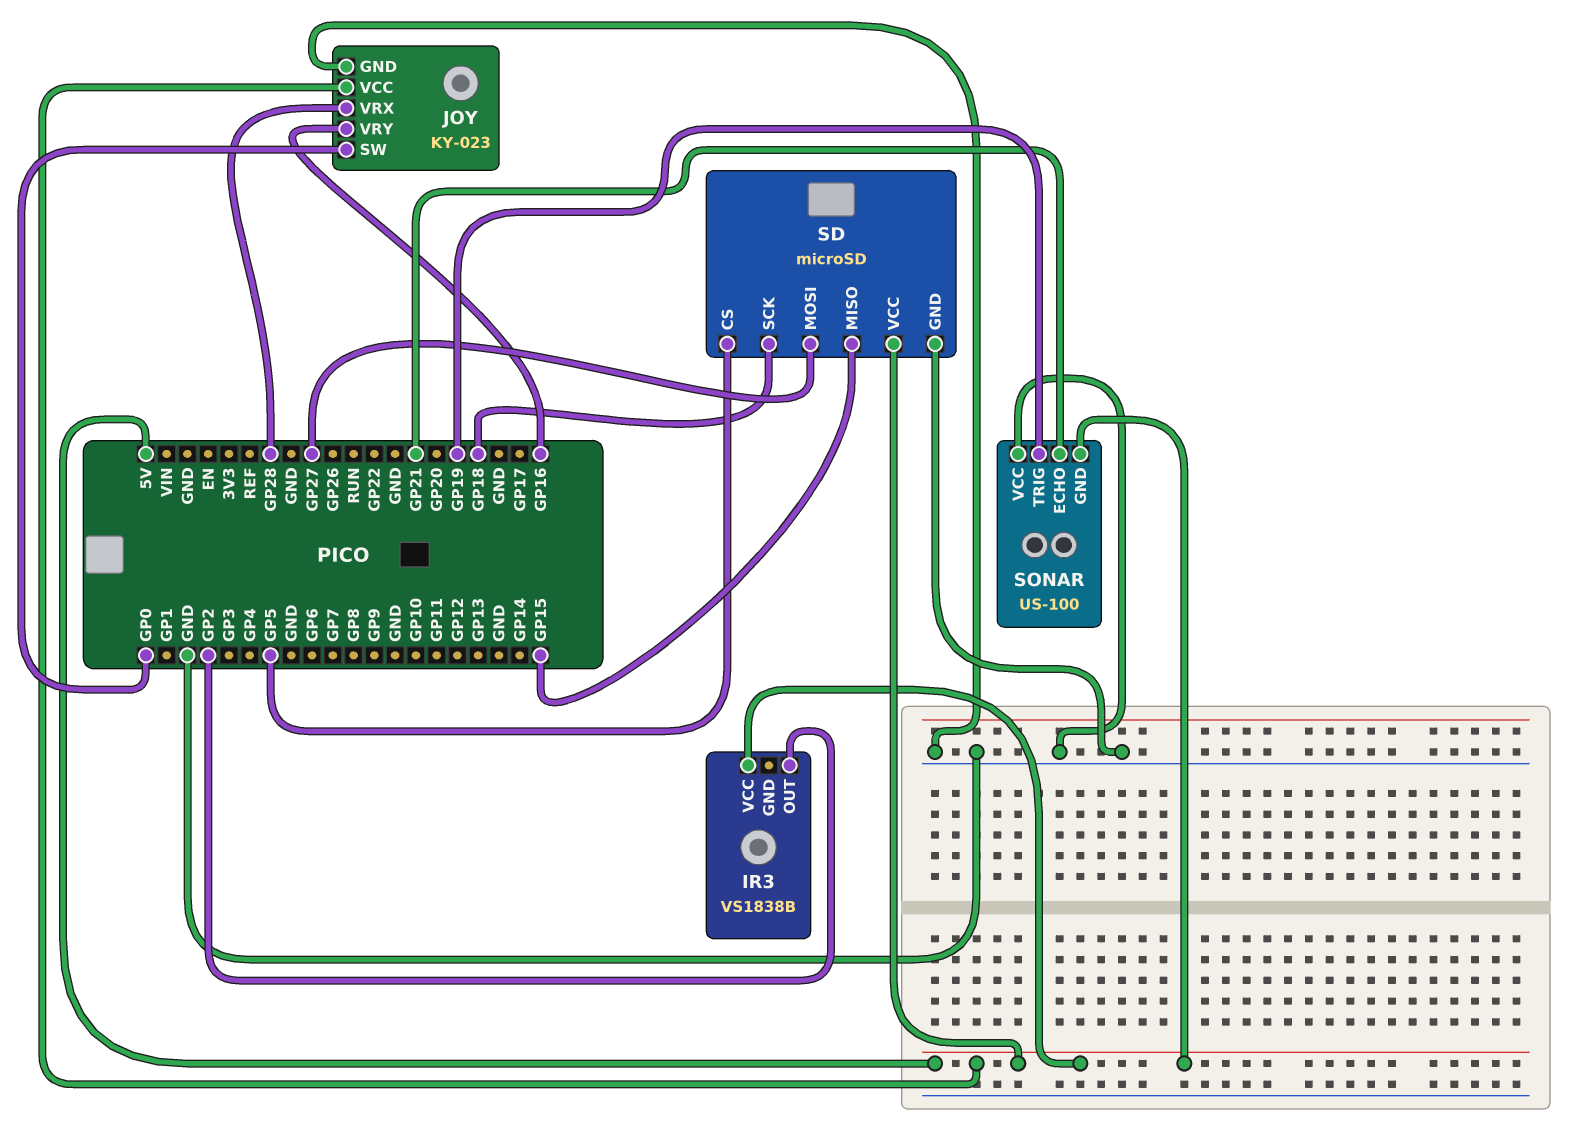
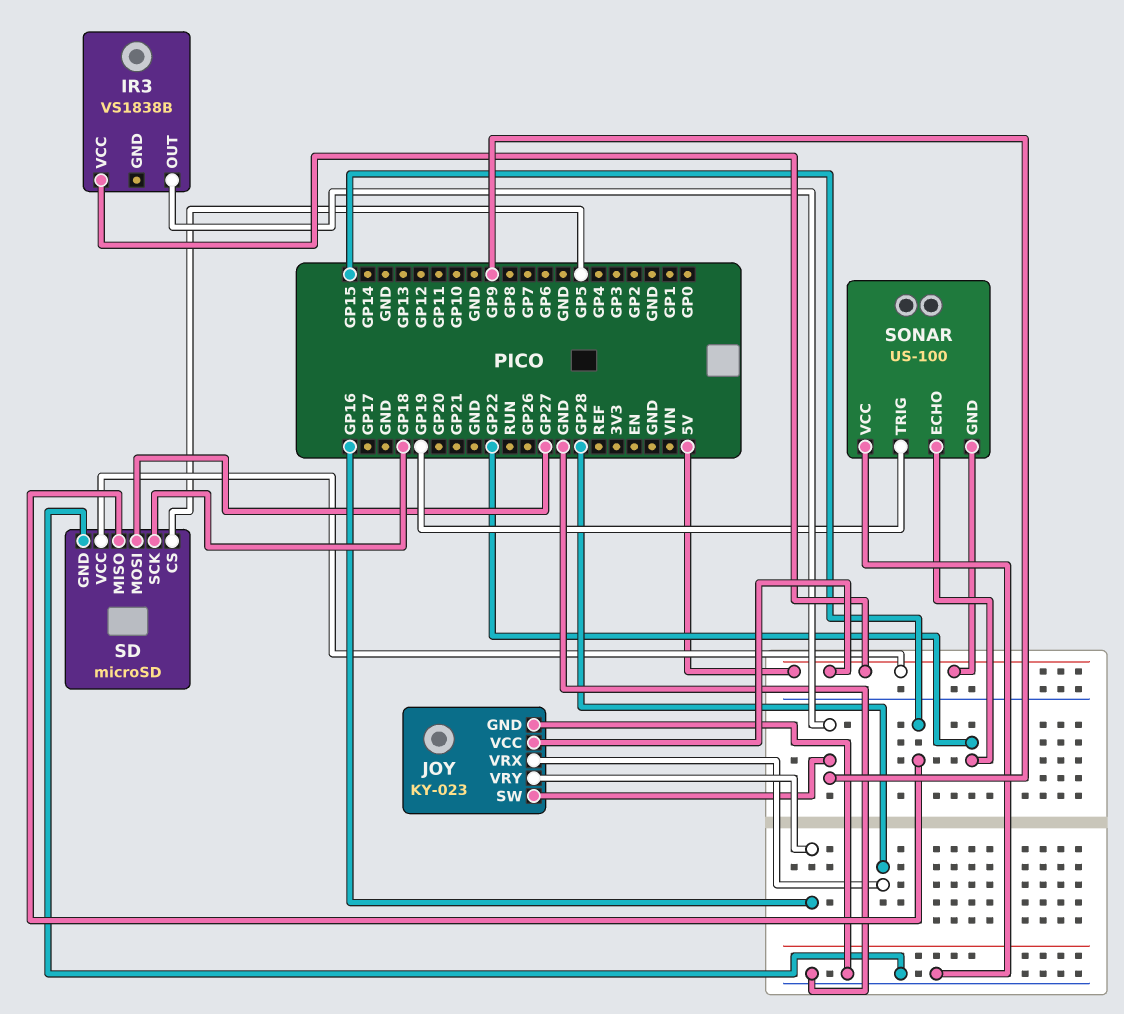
IR3 pin OUT: GP2 -> GP9
JOY pin SW: GP0 -> GP9
SONAR pin ECHO: GP21 -> GP22

